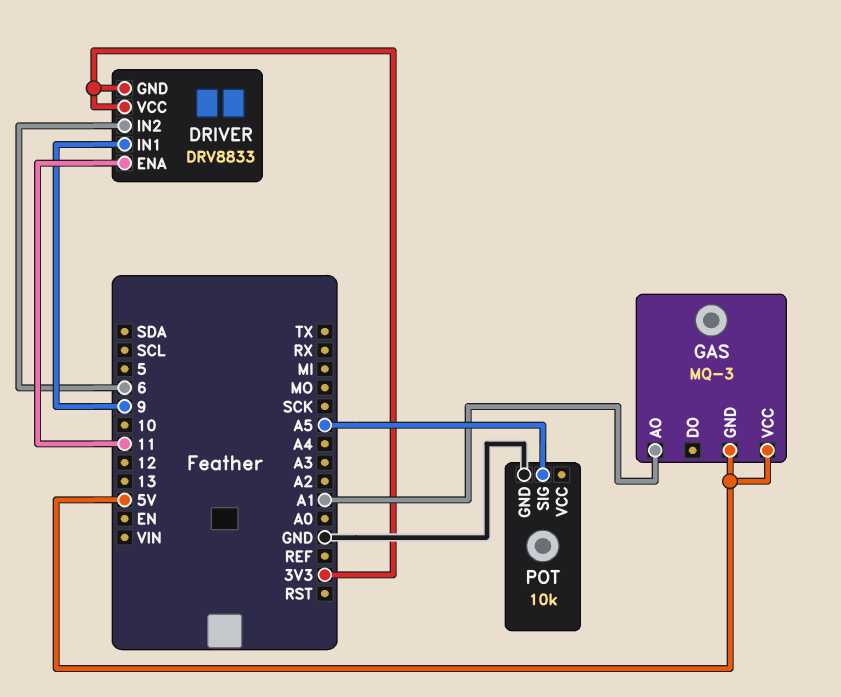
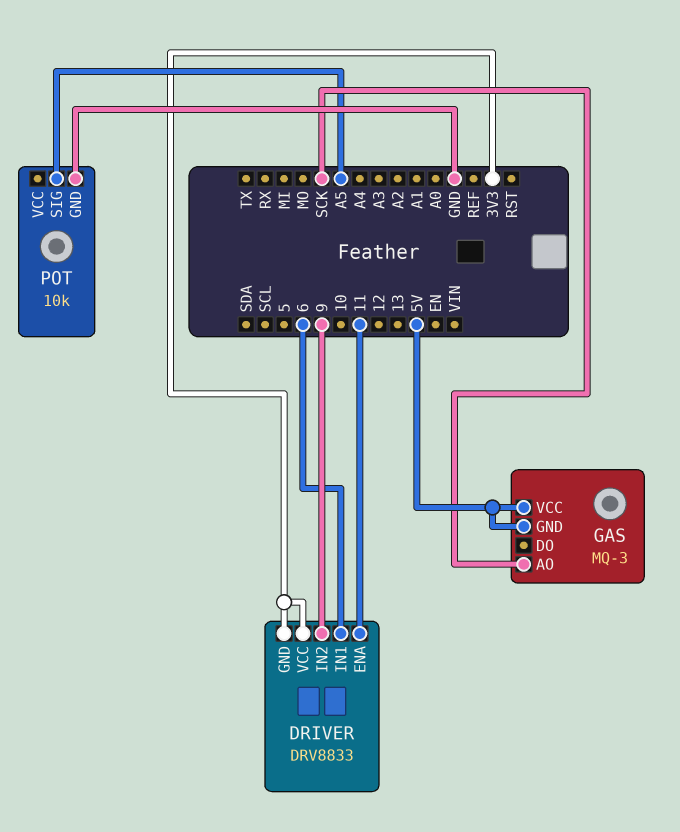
DRIVER pin IN1: 9 -> 6
DRIVER pin IN2: 6 -> 9
GAS pin AO: A1 -> SCK

